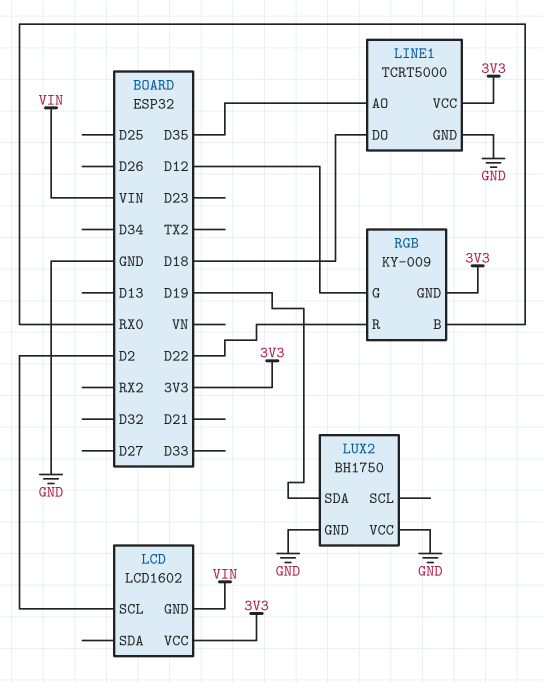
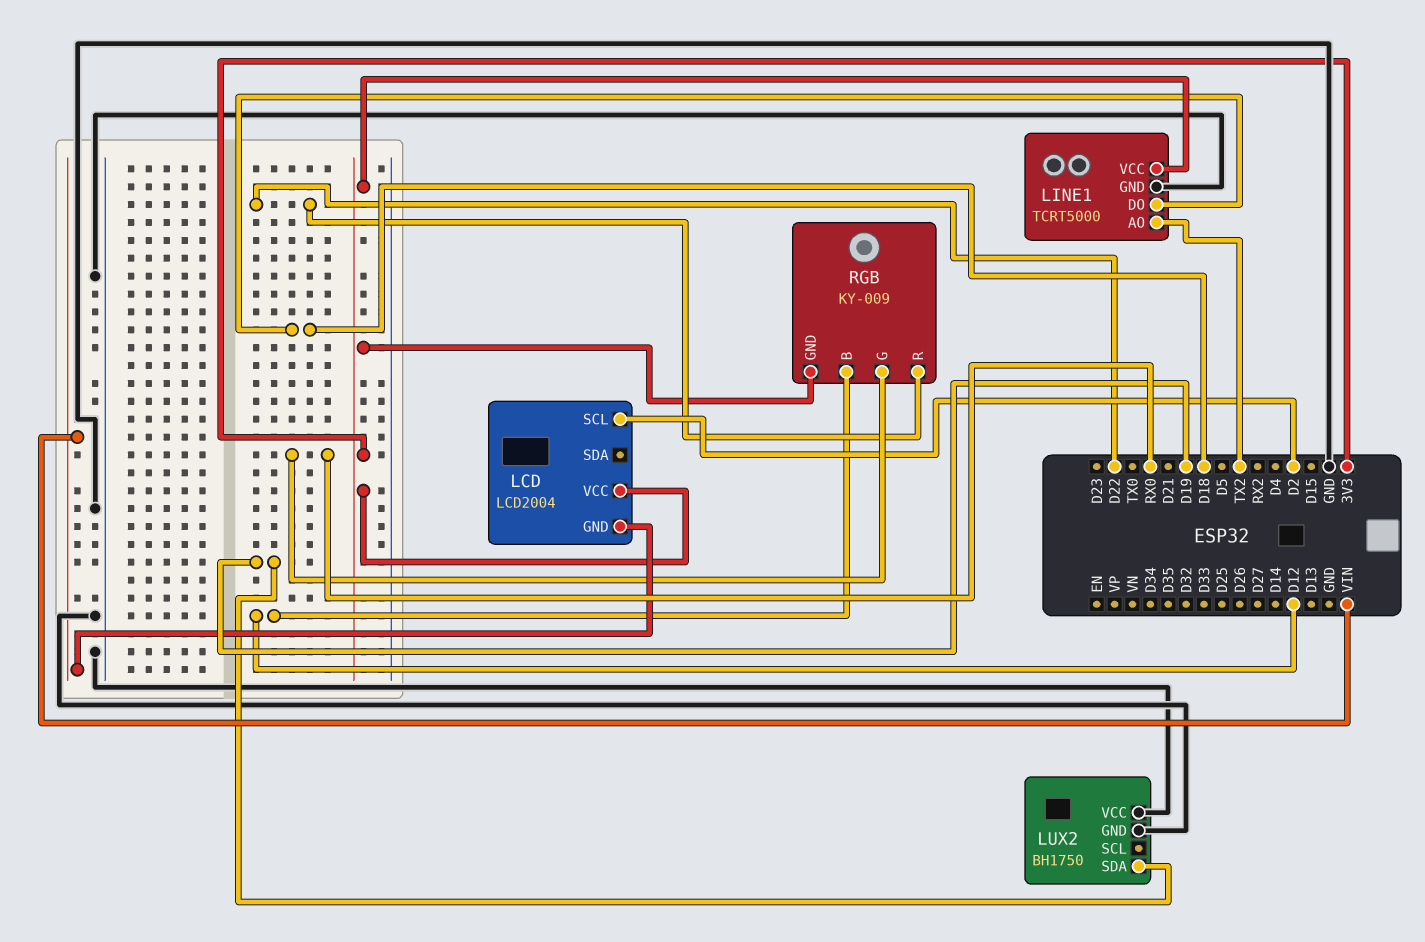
LCD: LCD1602 -> LCD2004
LINE1 pin AO: D35 -> TX2
RGB pin B: RX0 -> D12
RGB pin G: D12 -> RX0

